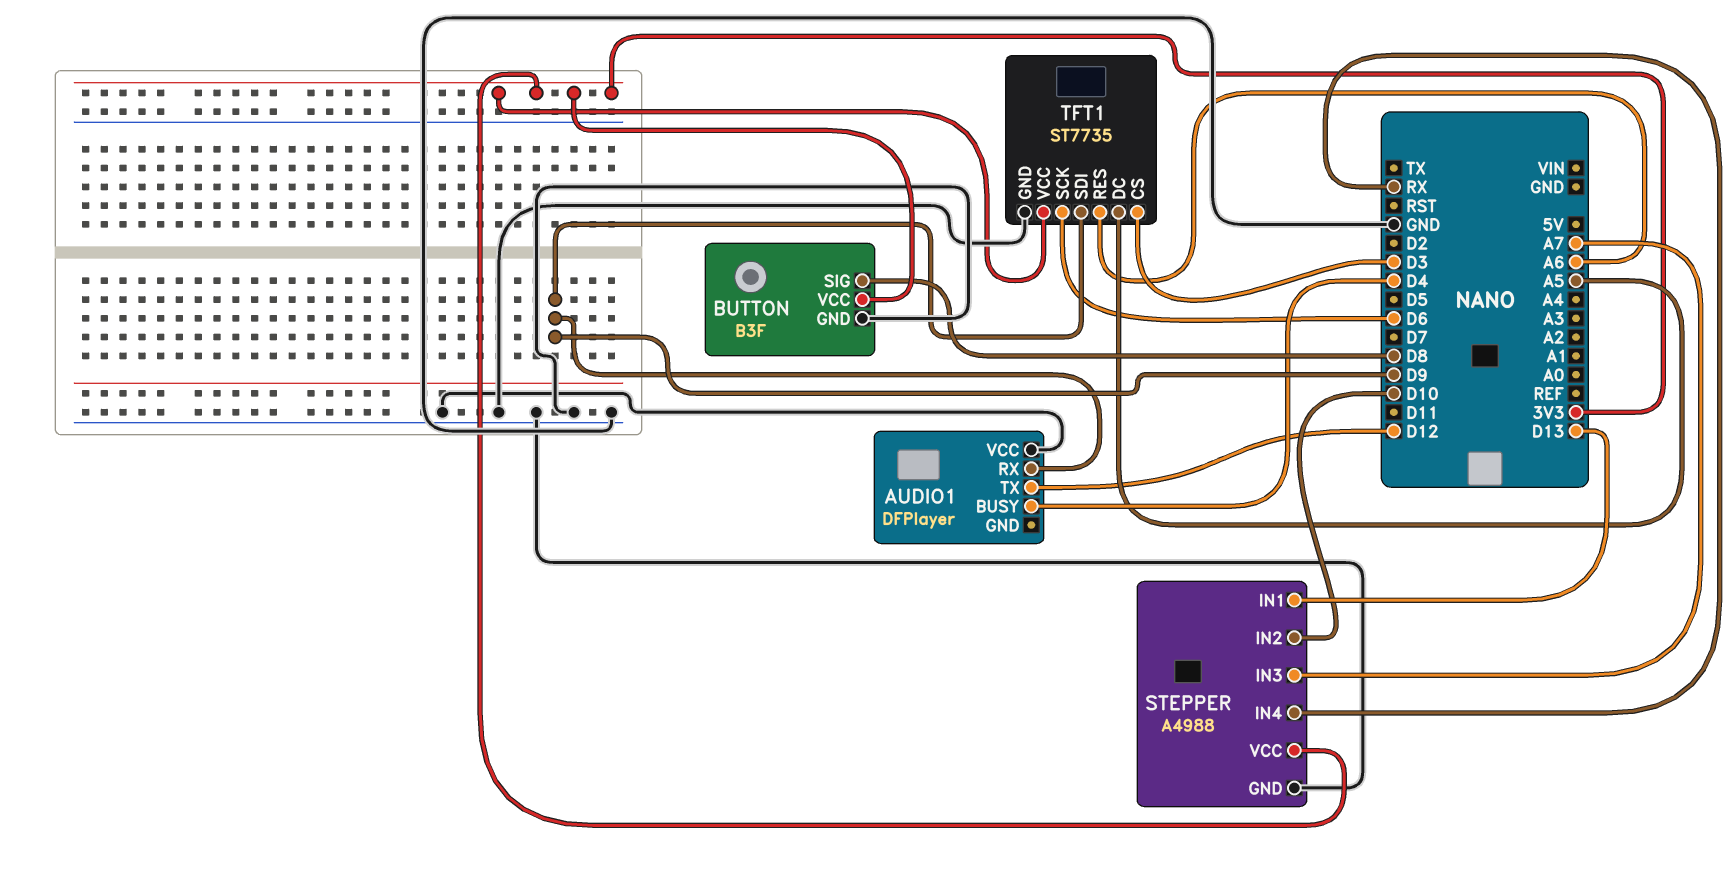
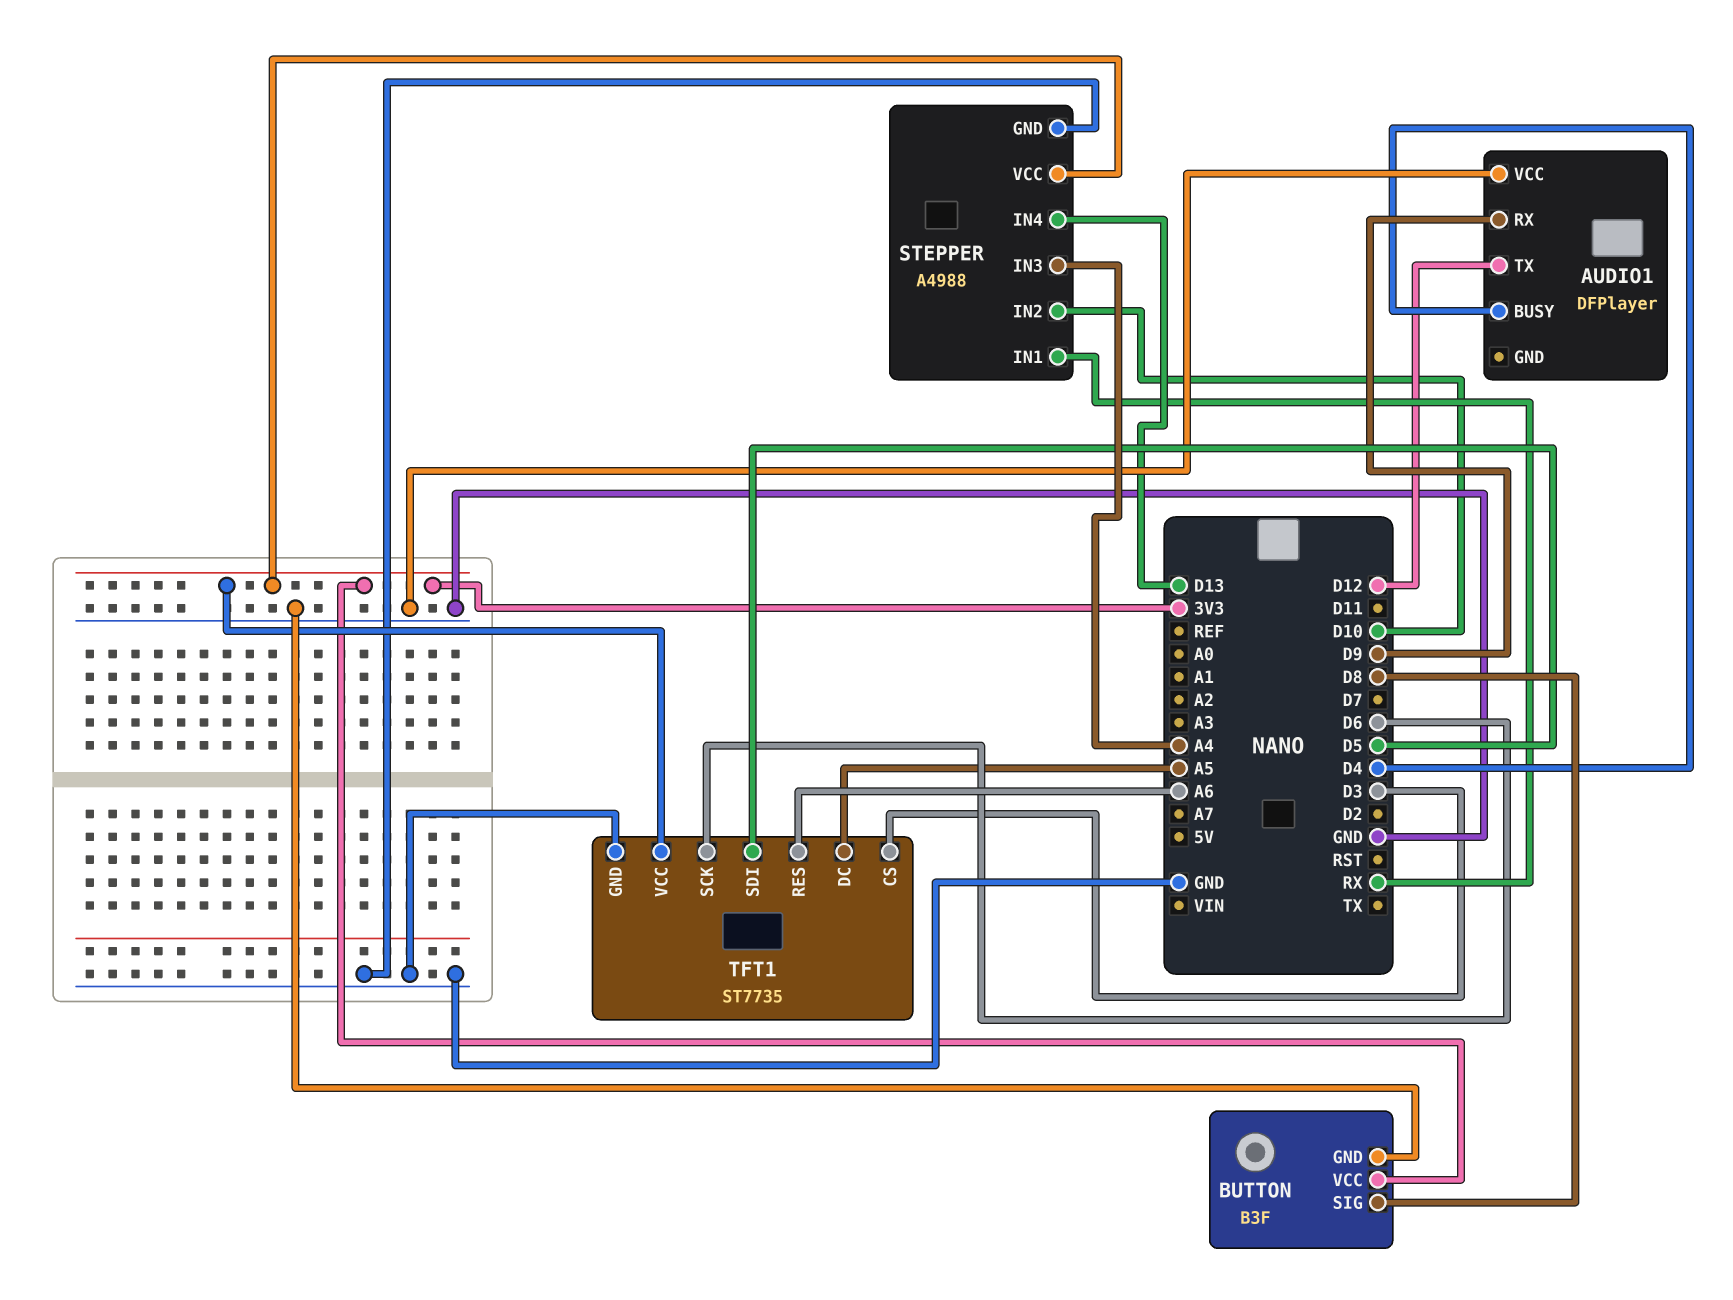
STEPPER pin IN1: D13 -> RX
STEPPER pin IN3: A7 -> A4
STEPPER pin IN4: RX -> D13
TFT1 pin SDI: D9 -> D5

